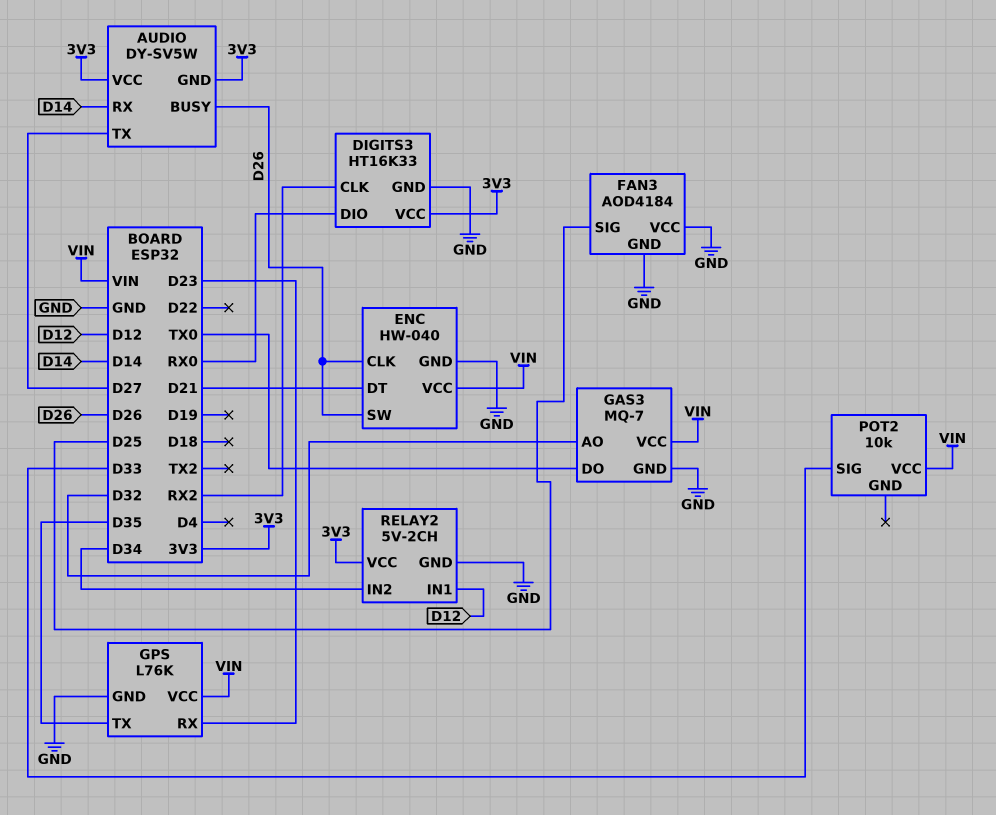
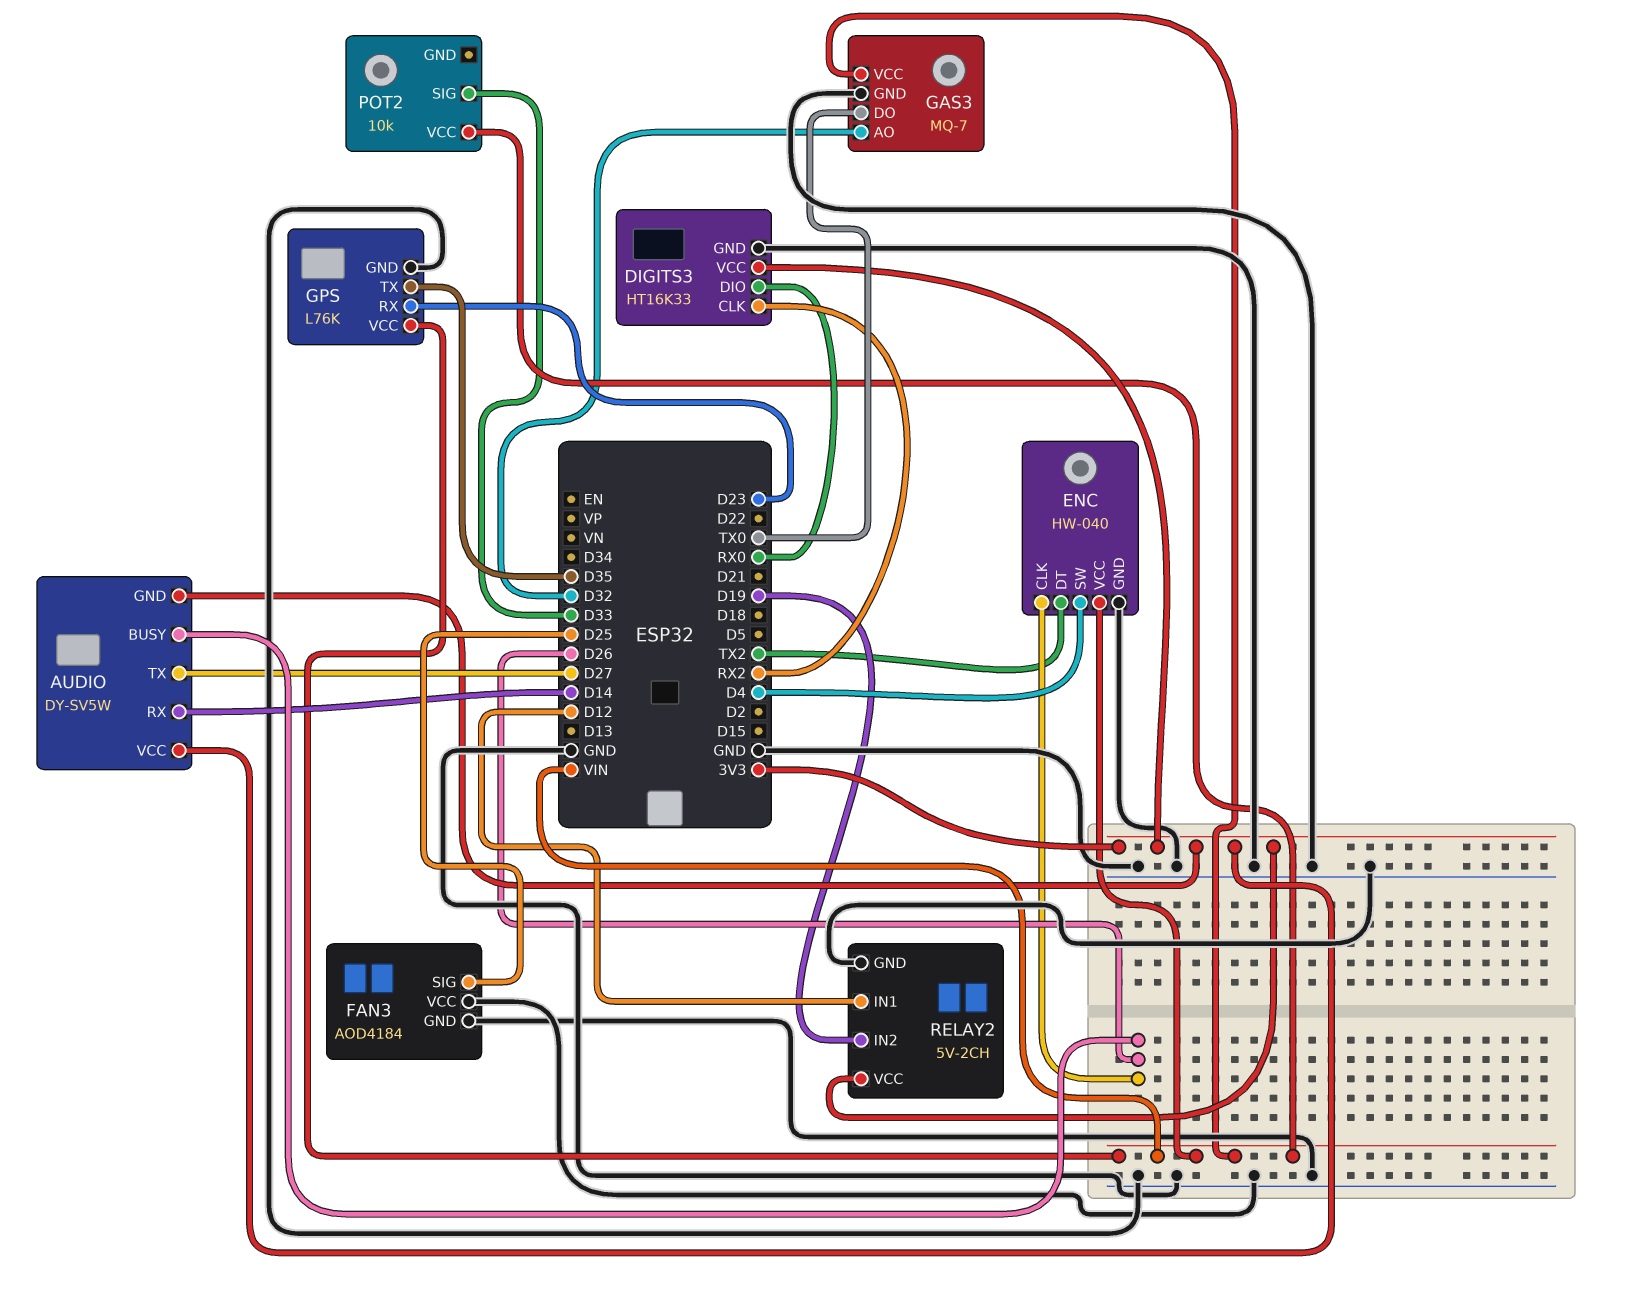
ENC pin DT: D21 -> TX2
ENC pin SW: D26 -> D4
RELAY2 pin IN2: D34 -> D19

